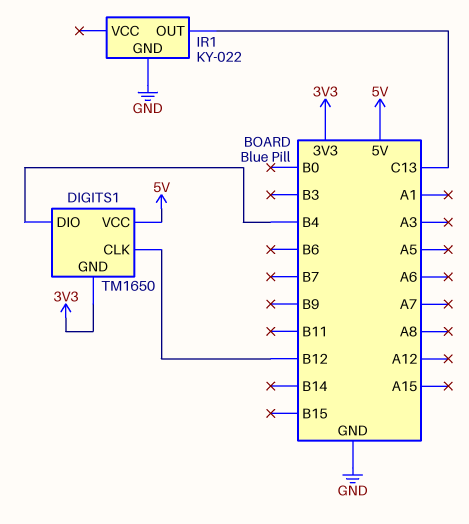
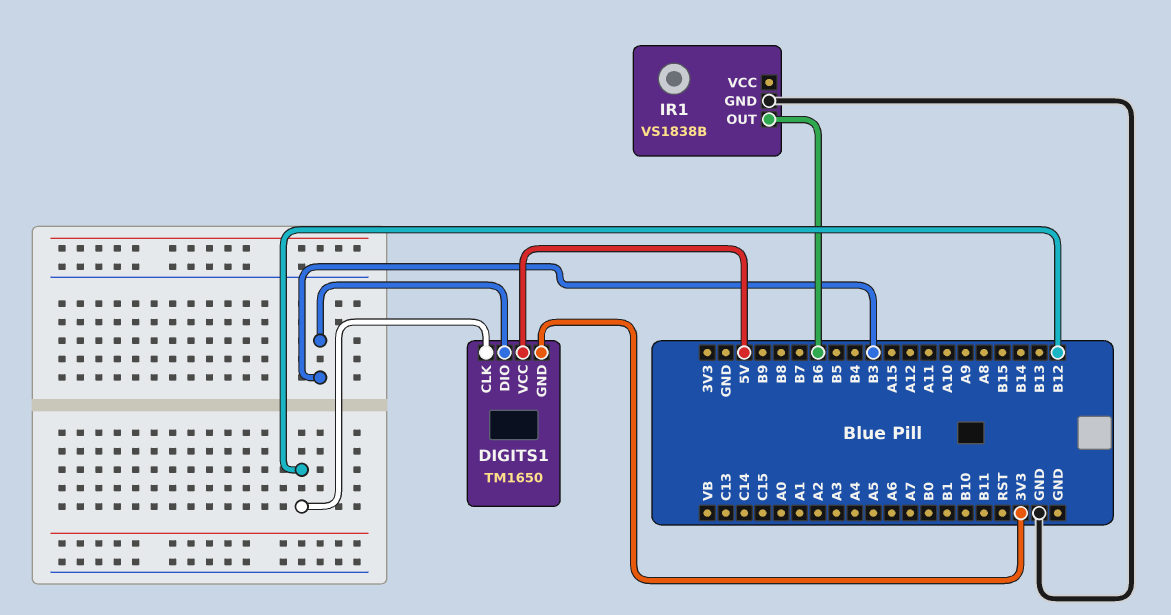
DIGITS1 pin DIO: B4 -> B3
IR1: KY-022 -> VS1838B
IR1 pin OUT: C13 -> B6

